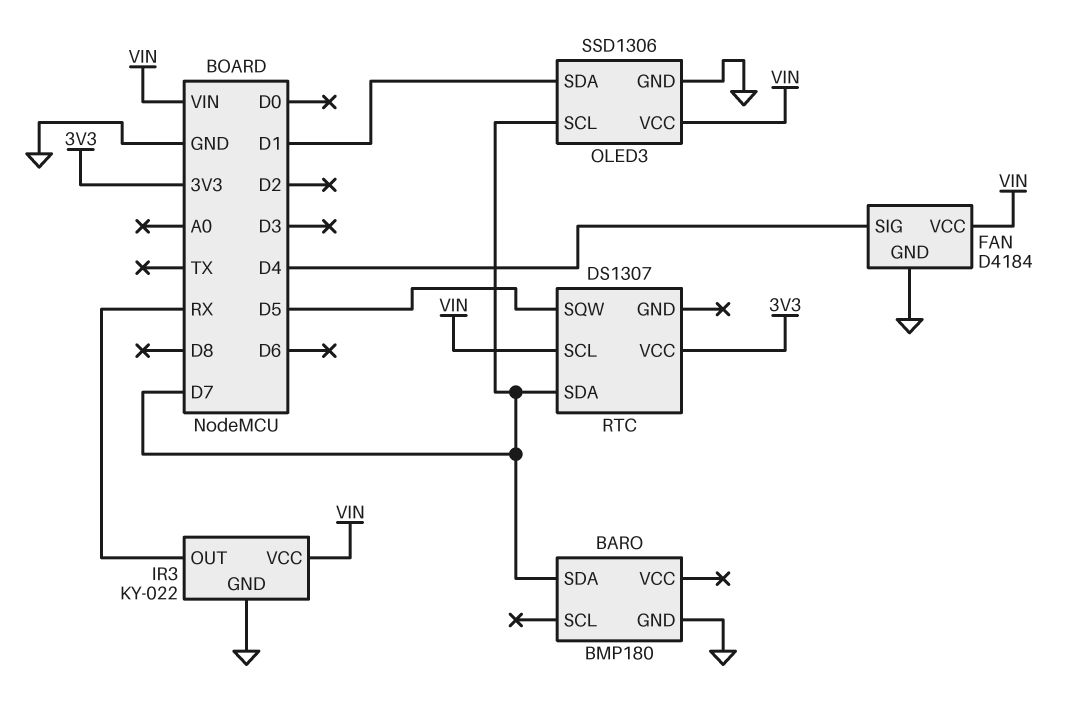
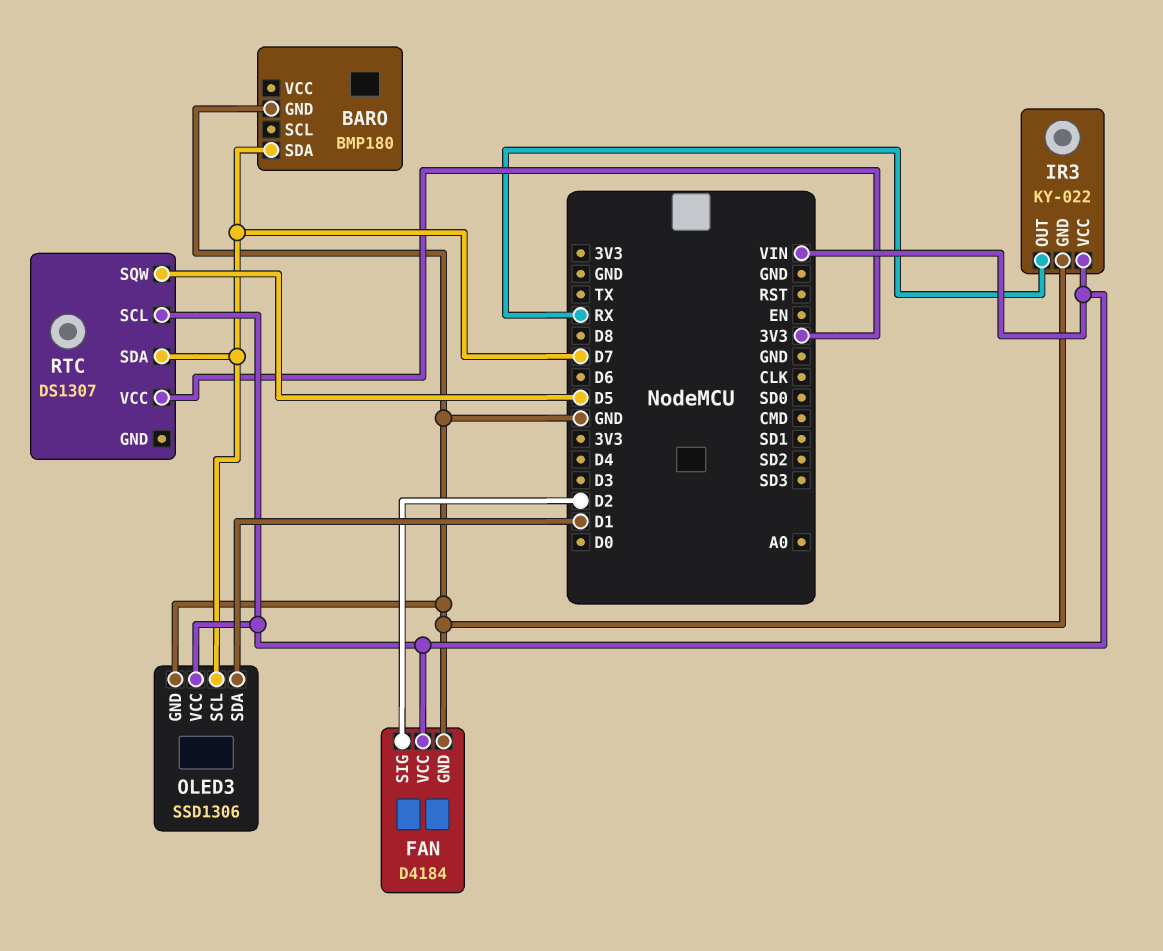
FAN pin SIG: D4 -> D2

